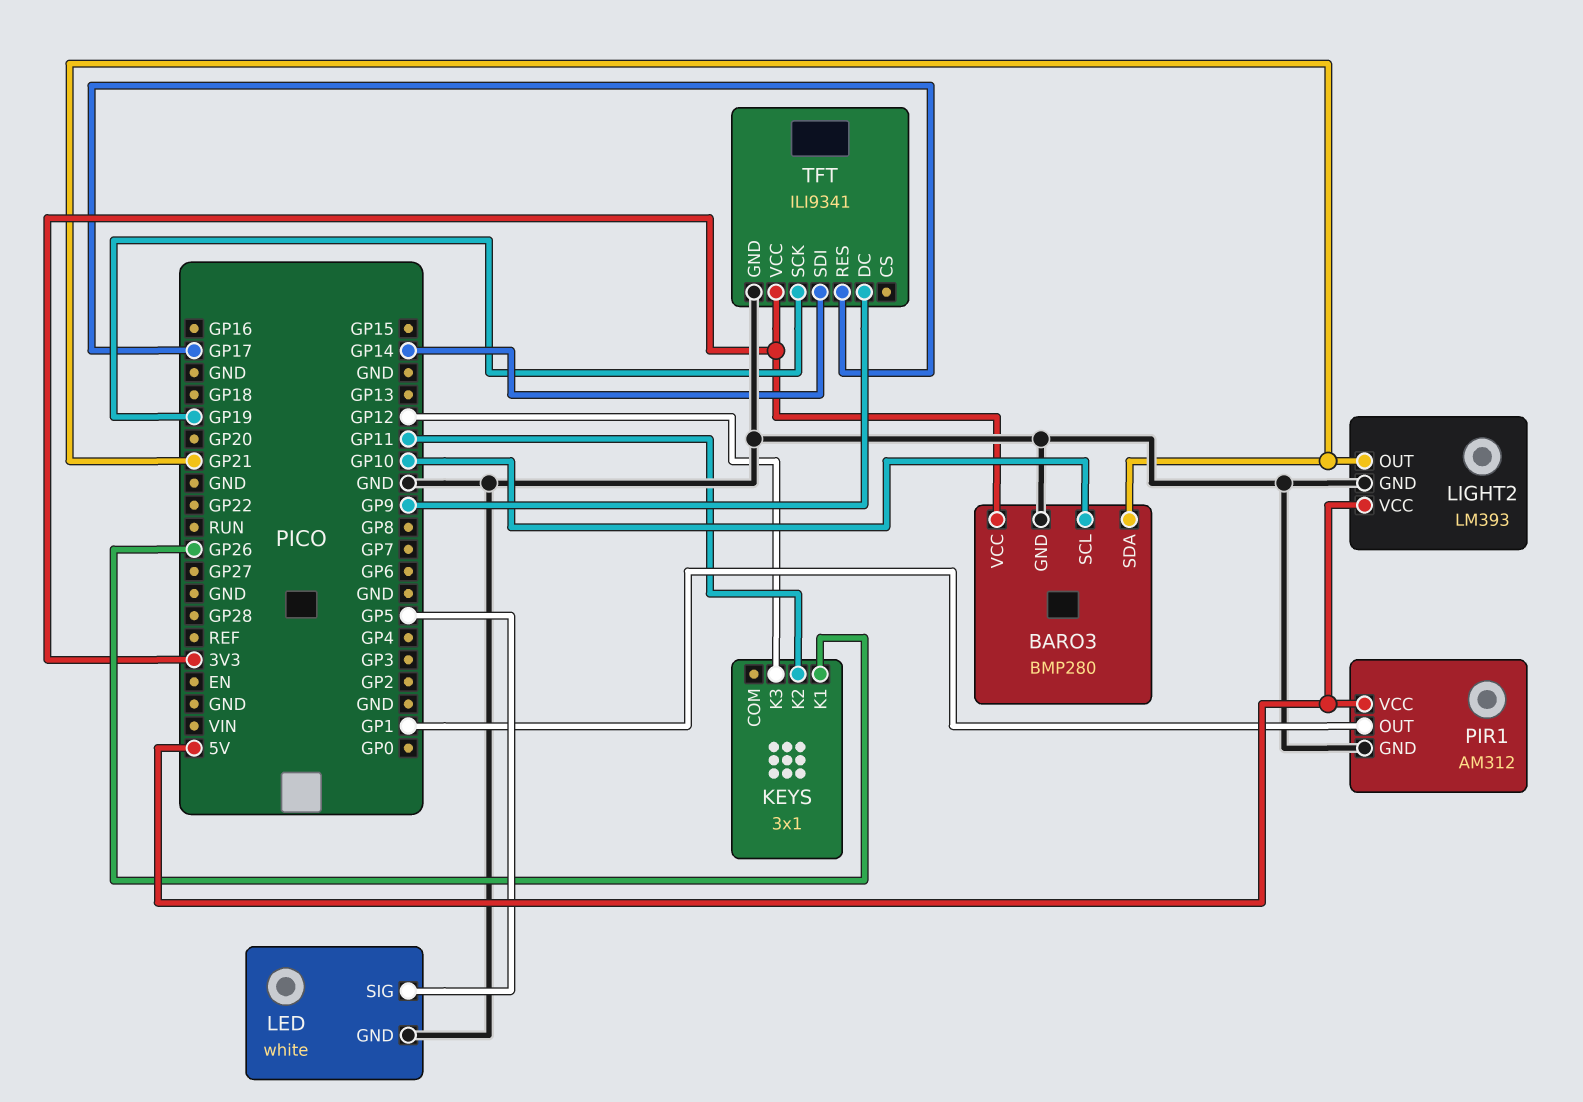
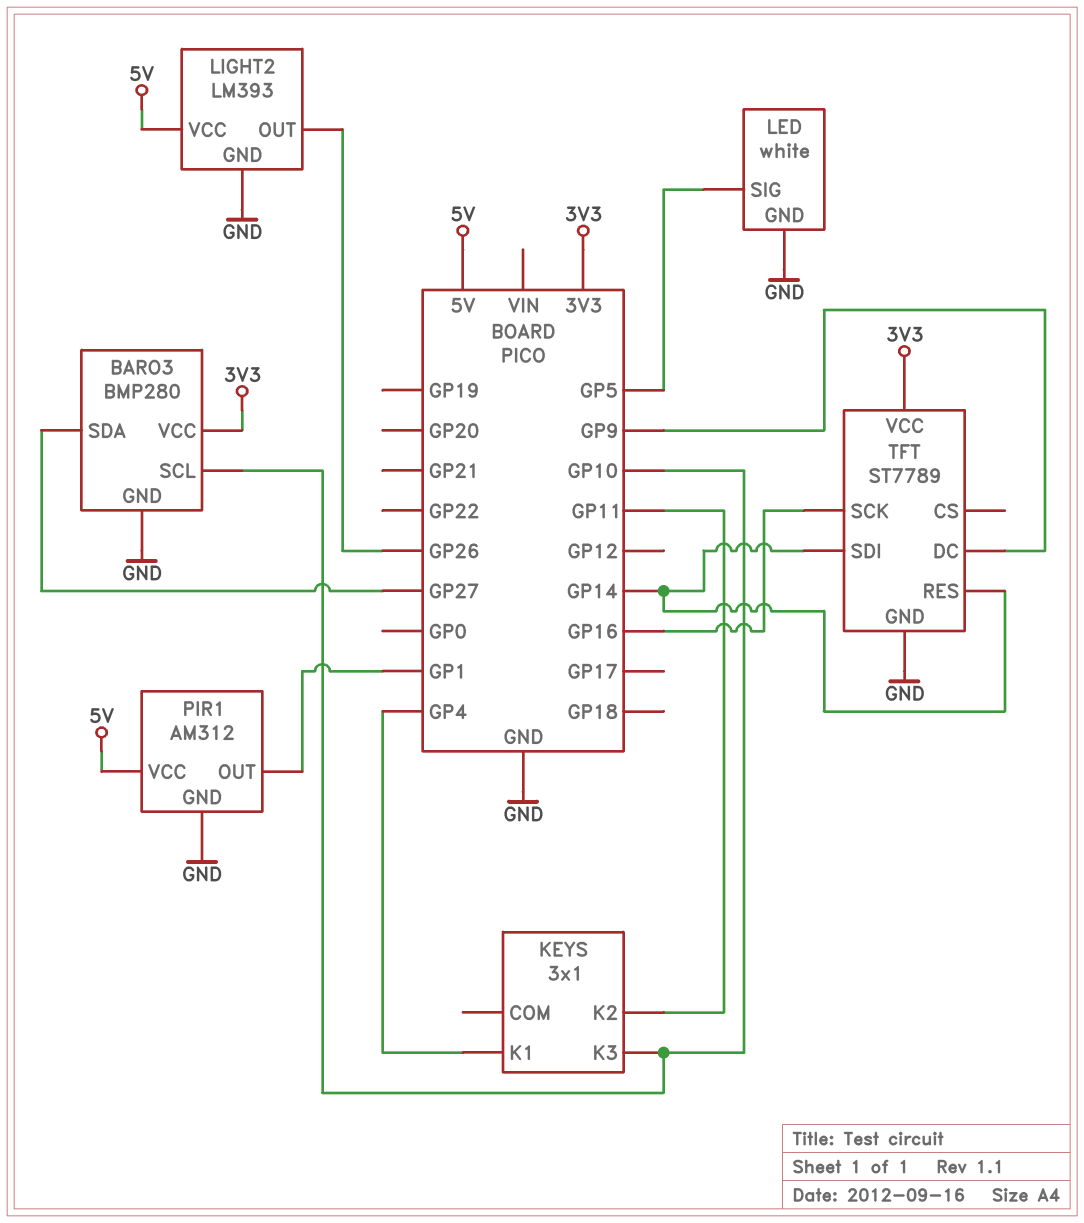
BARO3 pin SDA: GP21 -> GP27
KEYS pin K1: GP26 -> GP4
KEYS pin K3: GP12 -> GP10
LIGHT2 pin OUT: GP21 -> GP26
TFT: ILI9341 -> ST7789
TFT pin RES: GP17 -> GP14
TFT pin SCK: GP19 -> GP16

